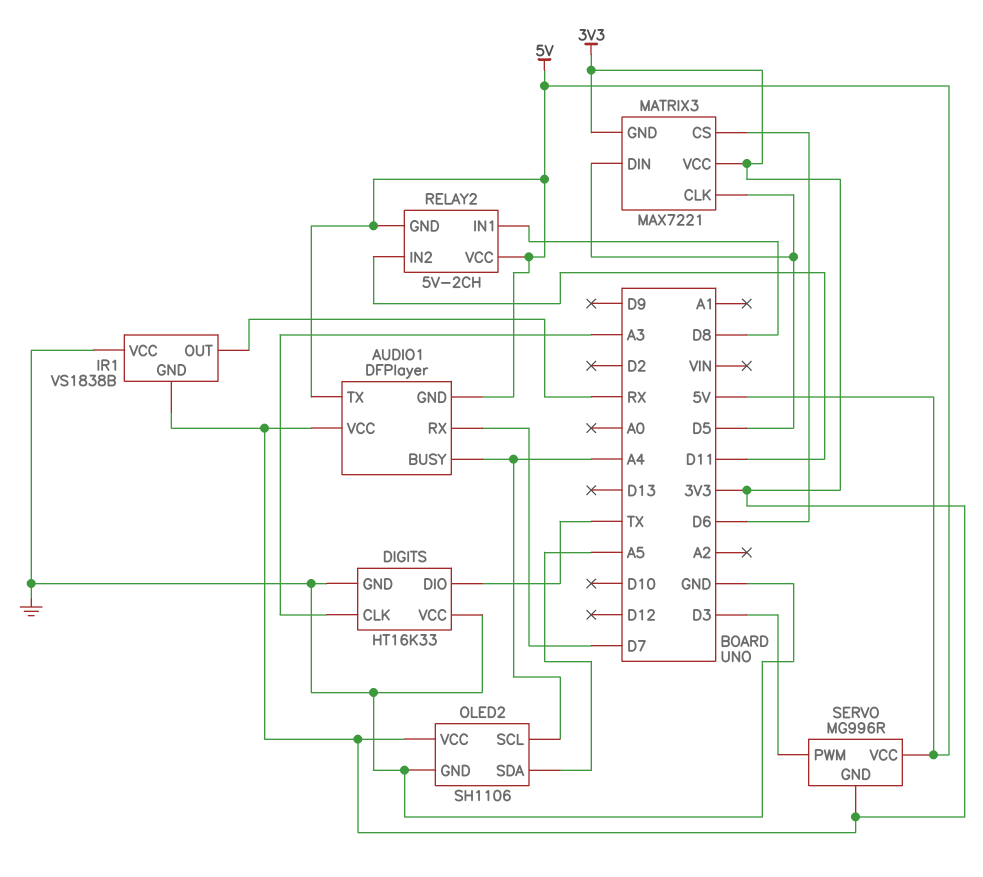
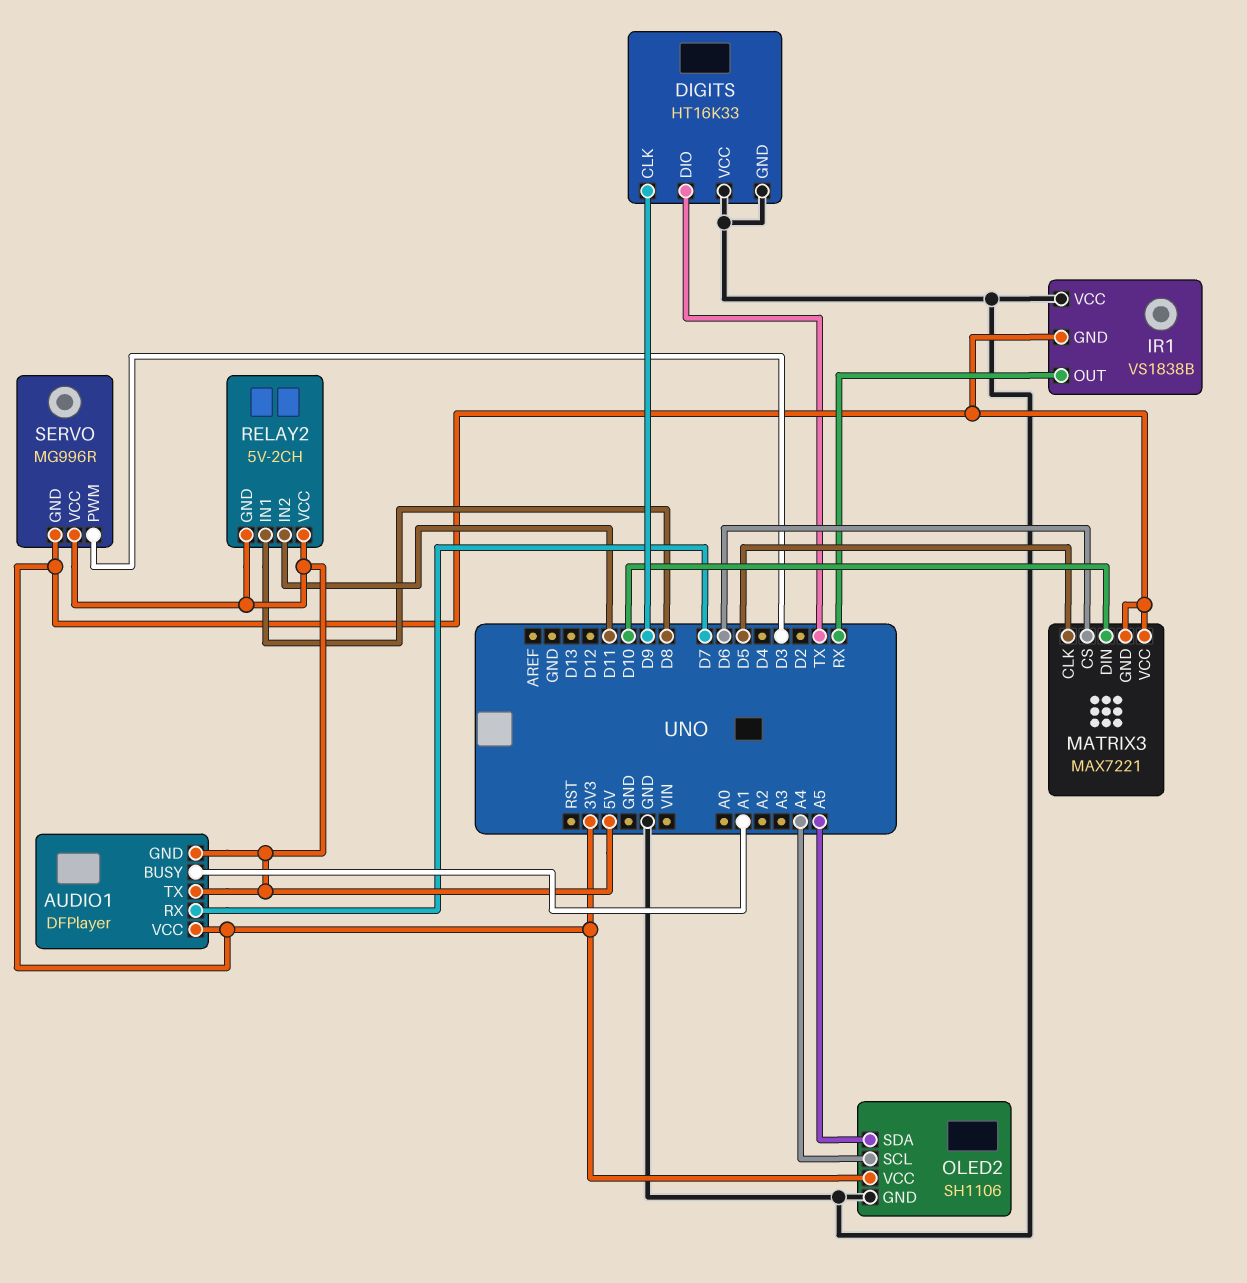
AUDIO1 pin BUSY: A4 -> A1
DIGITS pin CLK: A3 -> D9
MATRIX3 pin DIN: D5 -> D10

